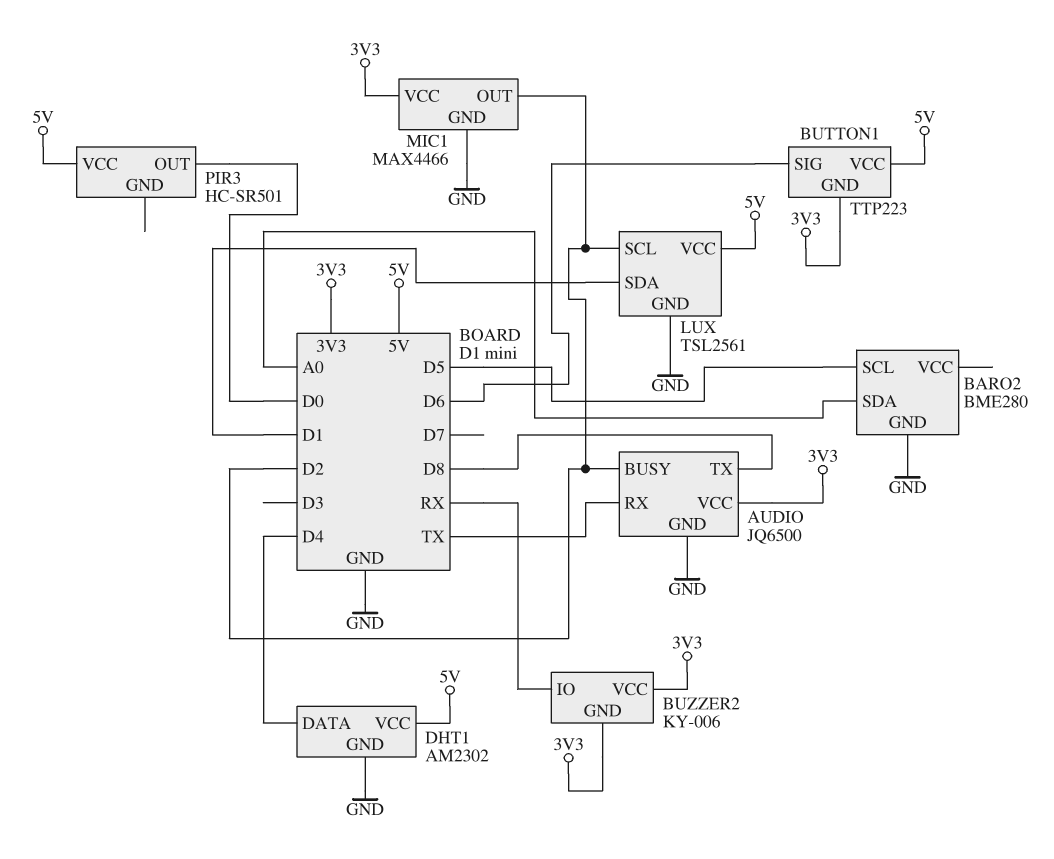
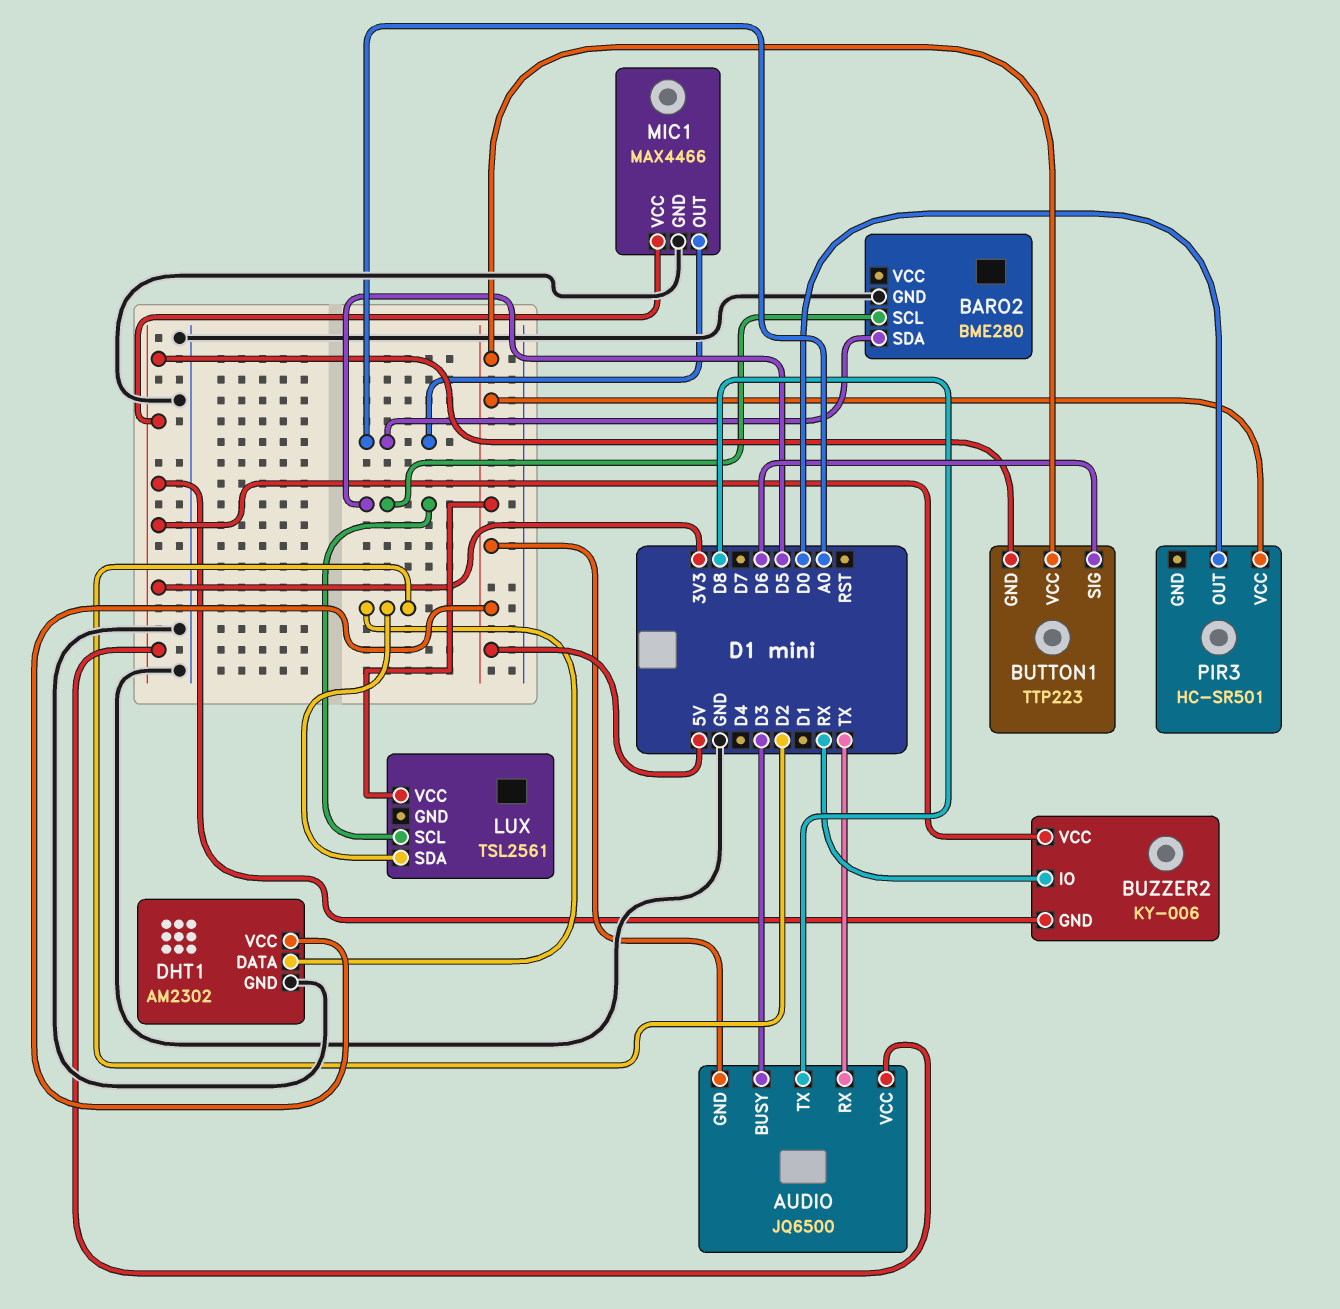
AUDIO pin BUSY: D2 -> D3
AUDIO pin GND: GND -> 5V
DHT1 pin DATA: D4 -> D2
LUX pin GND: GND -> none
LUX pin SCL: D2 -> D5
LUX pin SDA: D1 -> D2
MIC1 pin OUT: D2 -> A0

